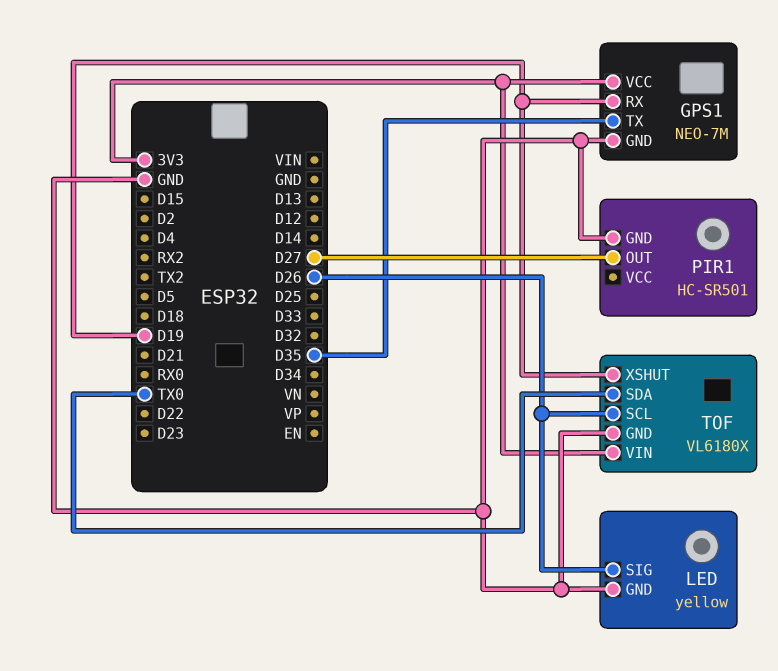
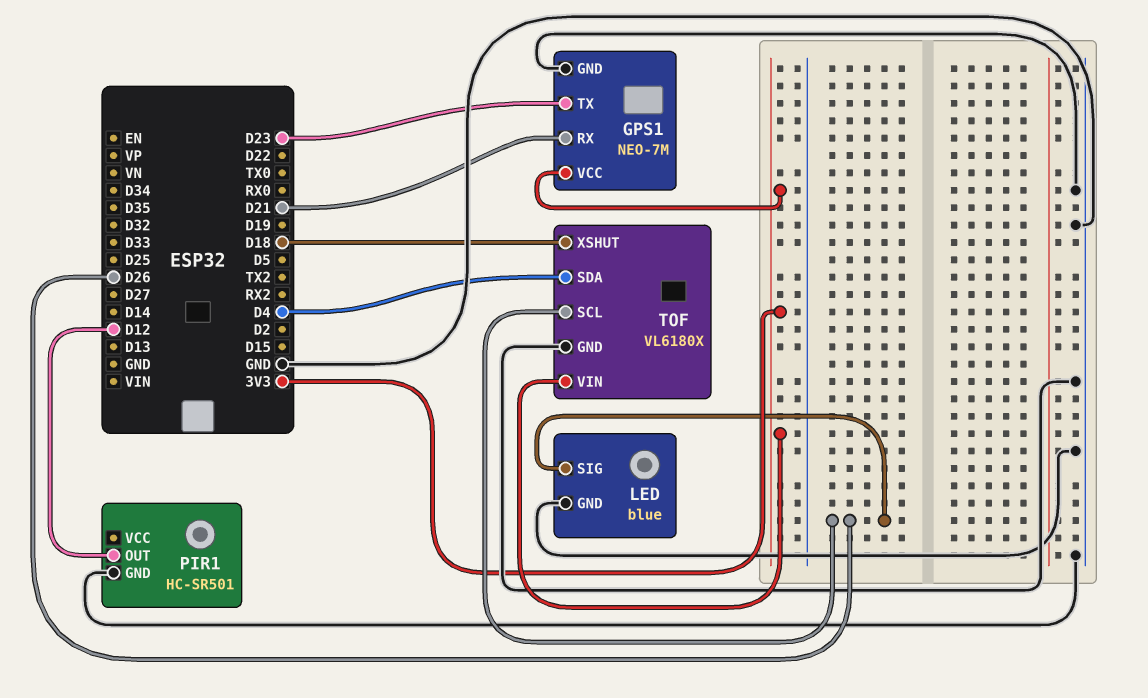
GPS1 pin RX: D19 -> D21
GPS1 pin TX: D35 -> D23
LED: yellow -> blue
PIR1 pin OUT: D27 -> D12
TOF pin SDA: TX0 -> D4
TOF pin XSHUT: D19 -> D18

